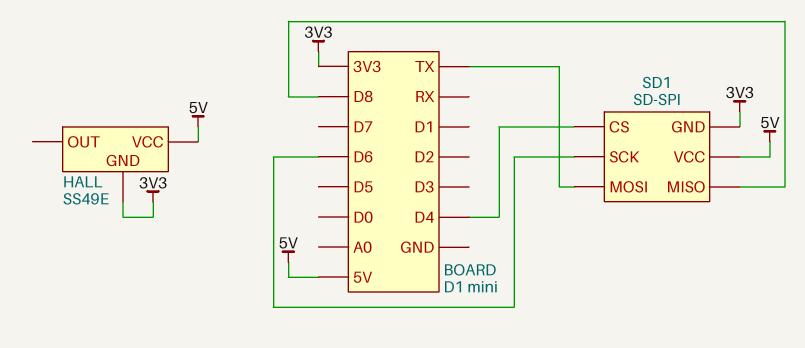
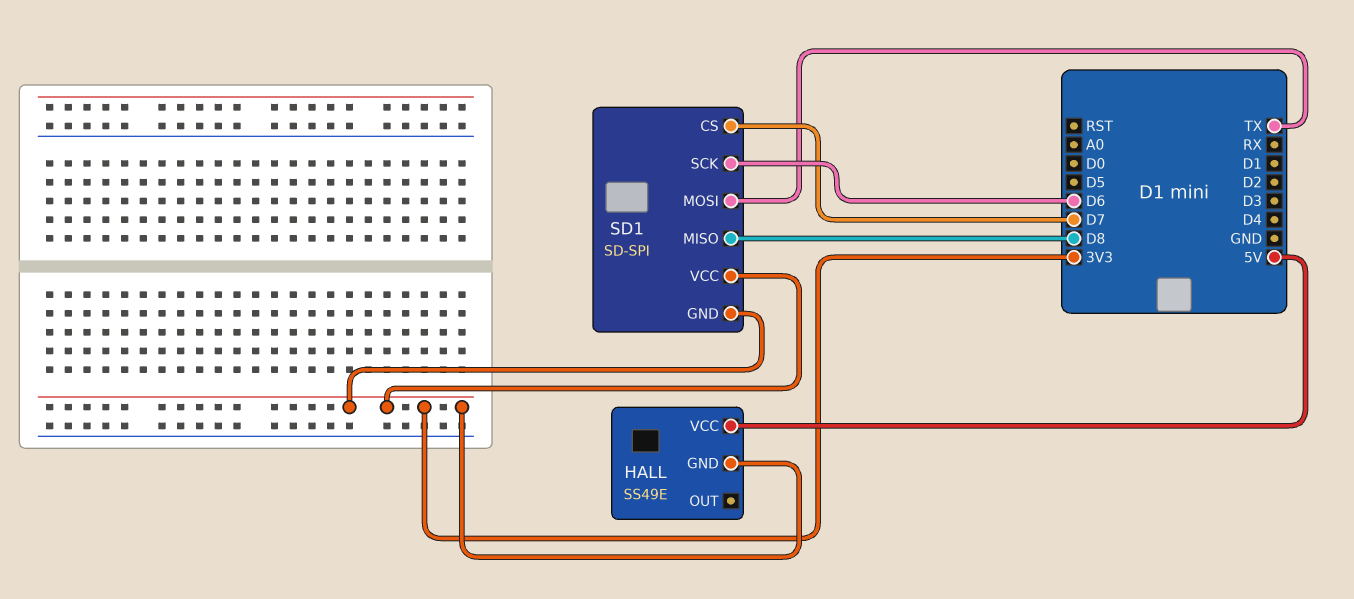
SD1 pin CS: D4 -> D7
SD1 pin VCC: 5V -> 3V3

